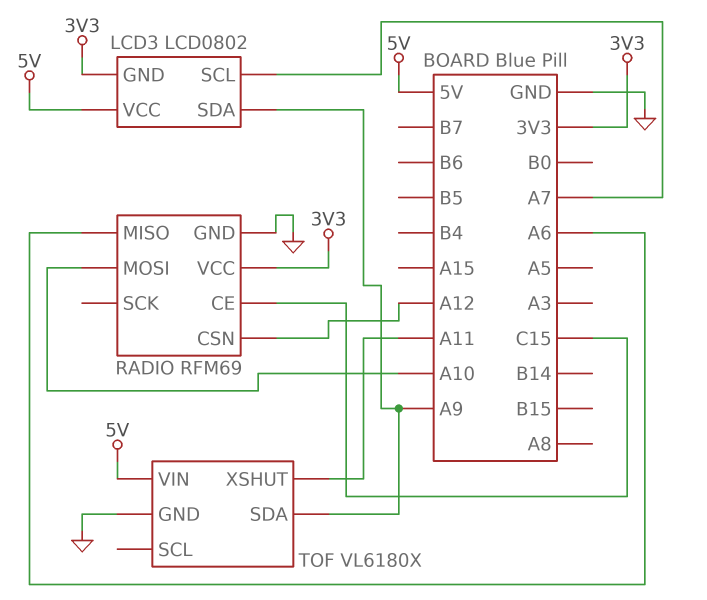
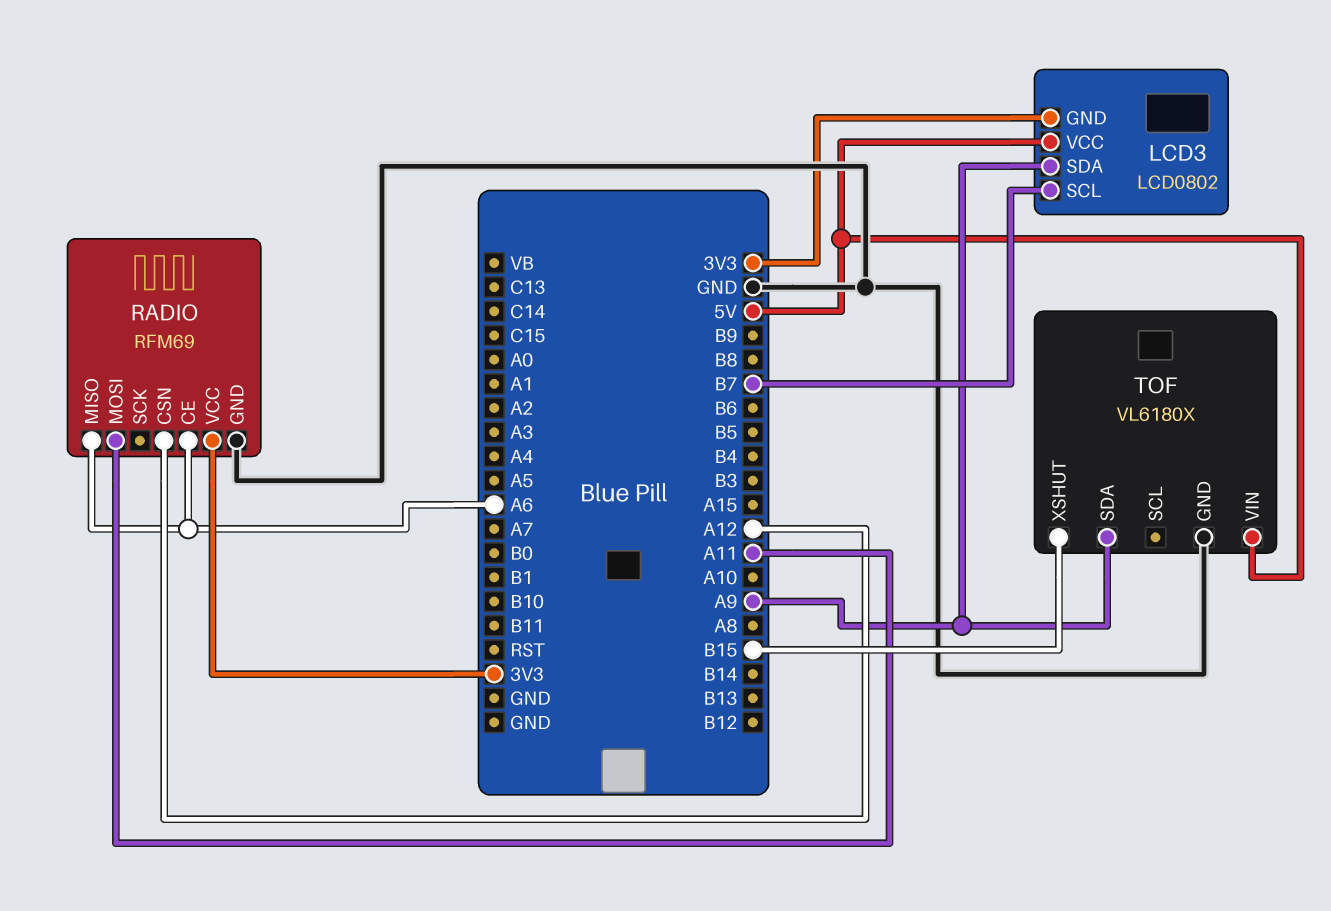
LCD3 pin SCL: A7 -> B7
RADIO pin CE: C15 -> A6
RADIO pin MOSI: A10 -> A11
TOF pin XSHUT: A11 -> B15

